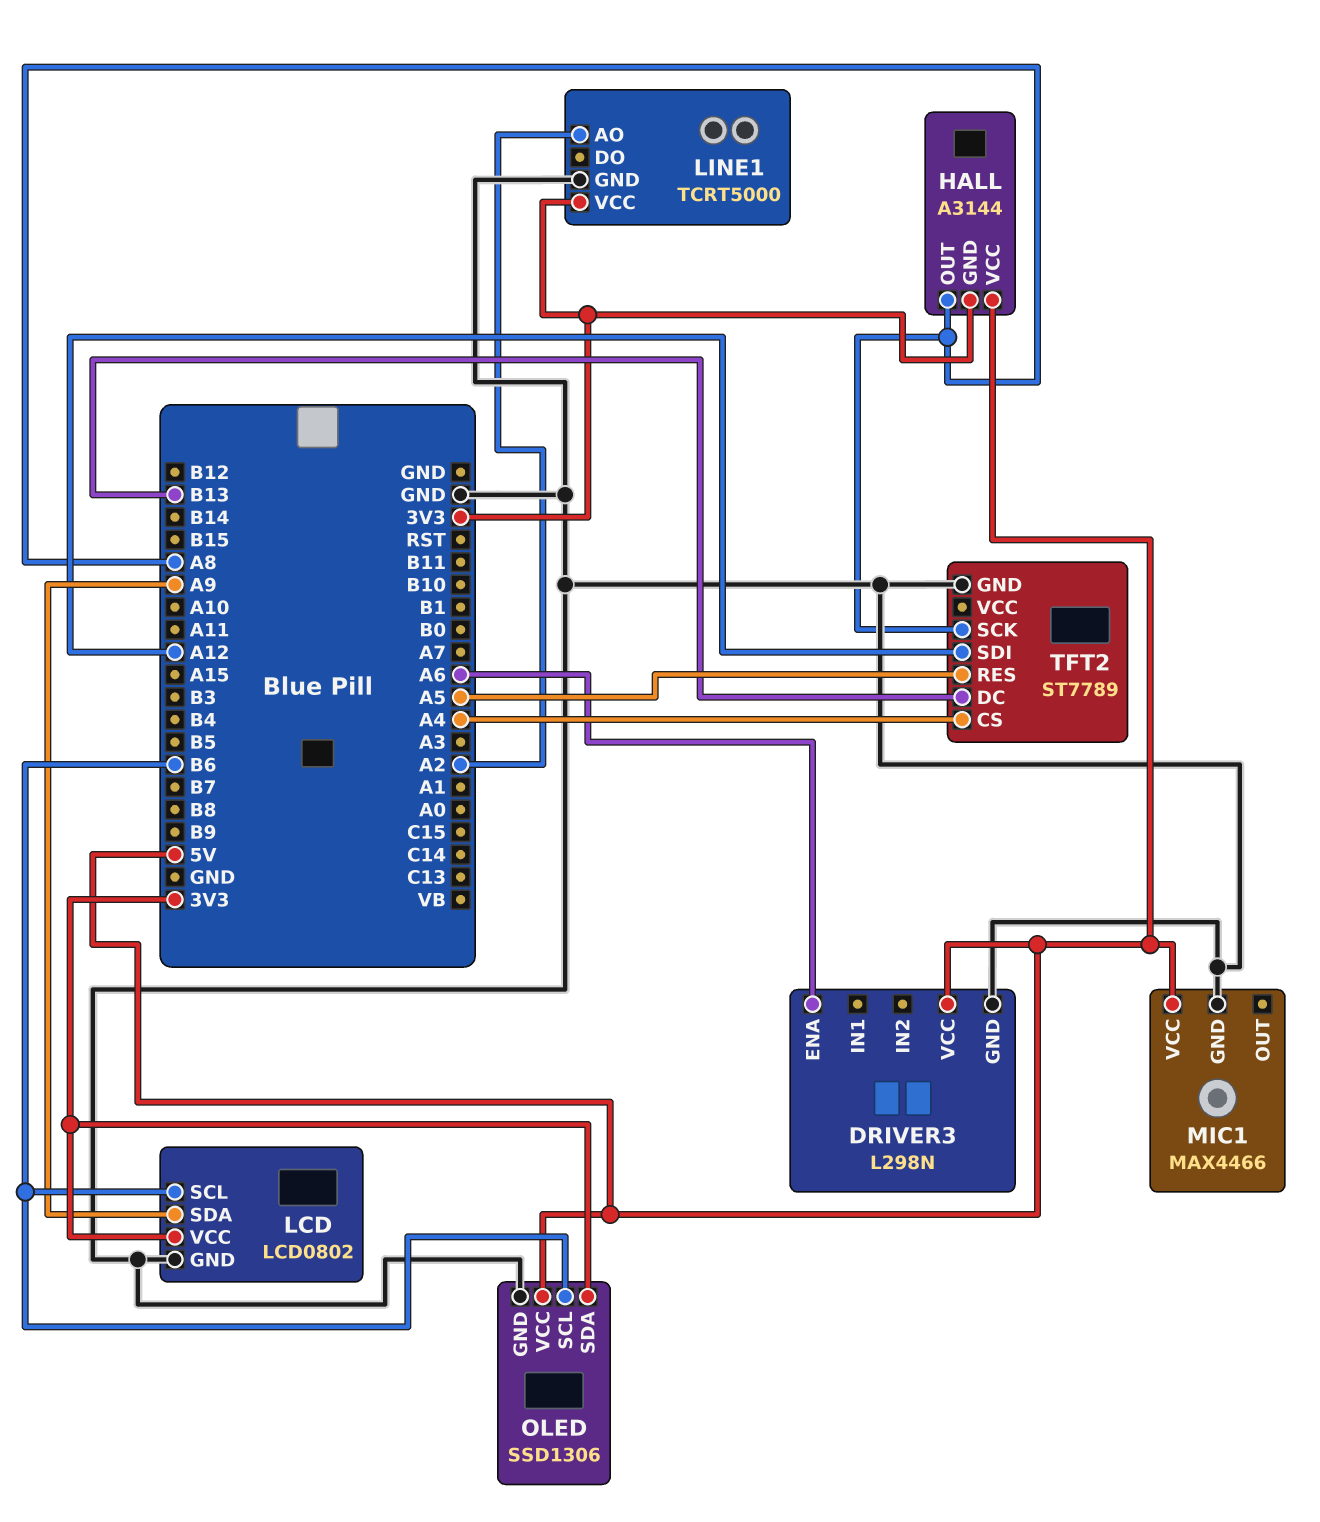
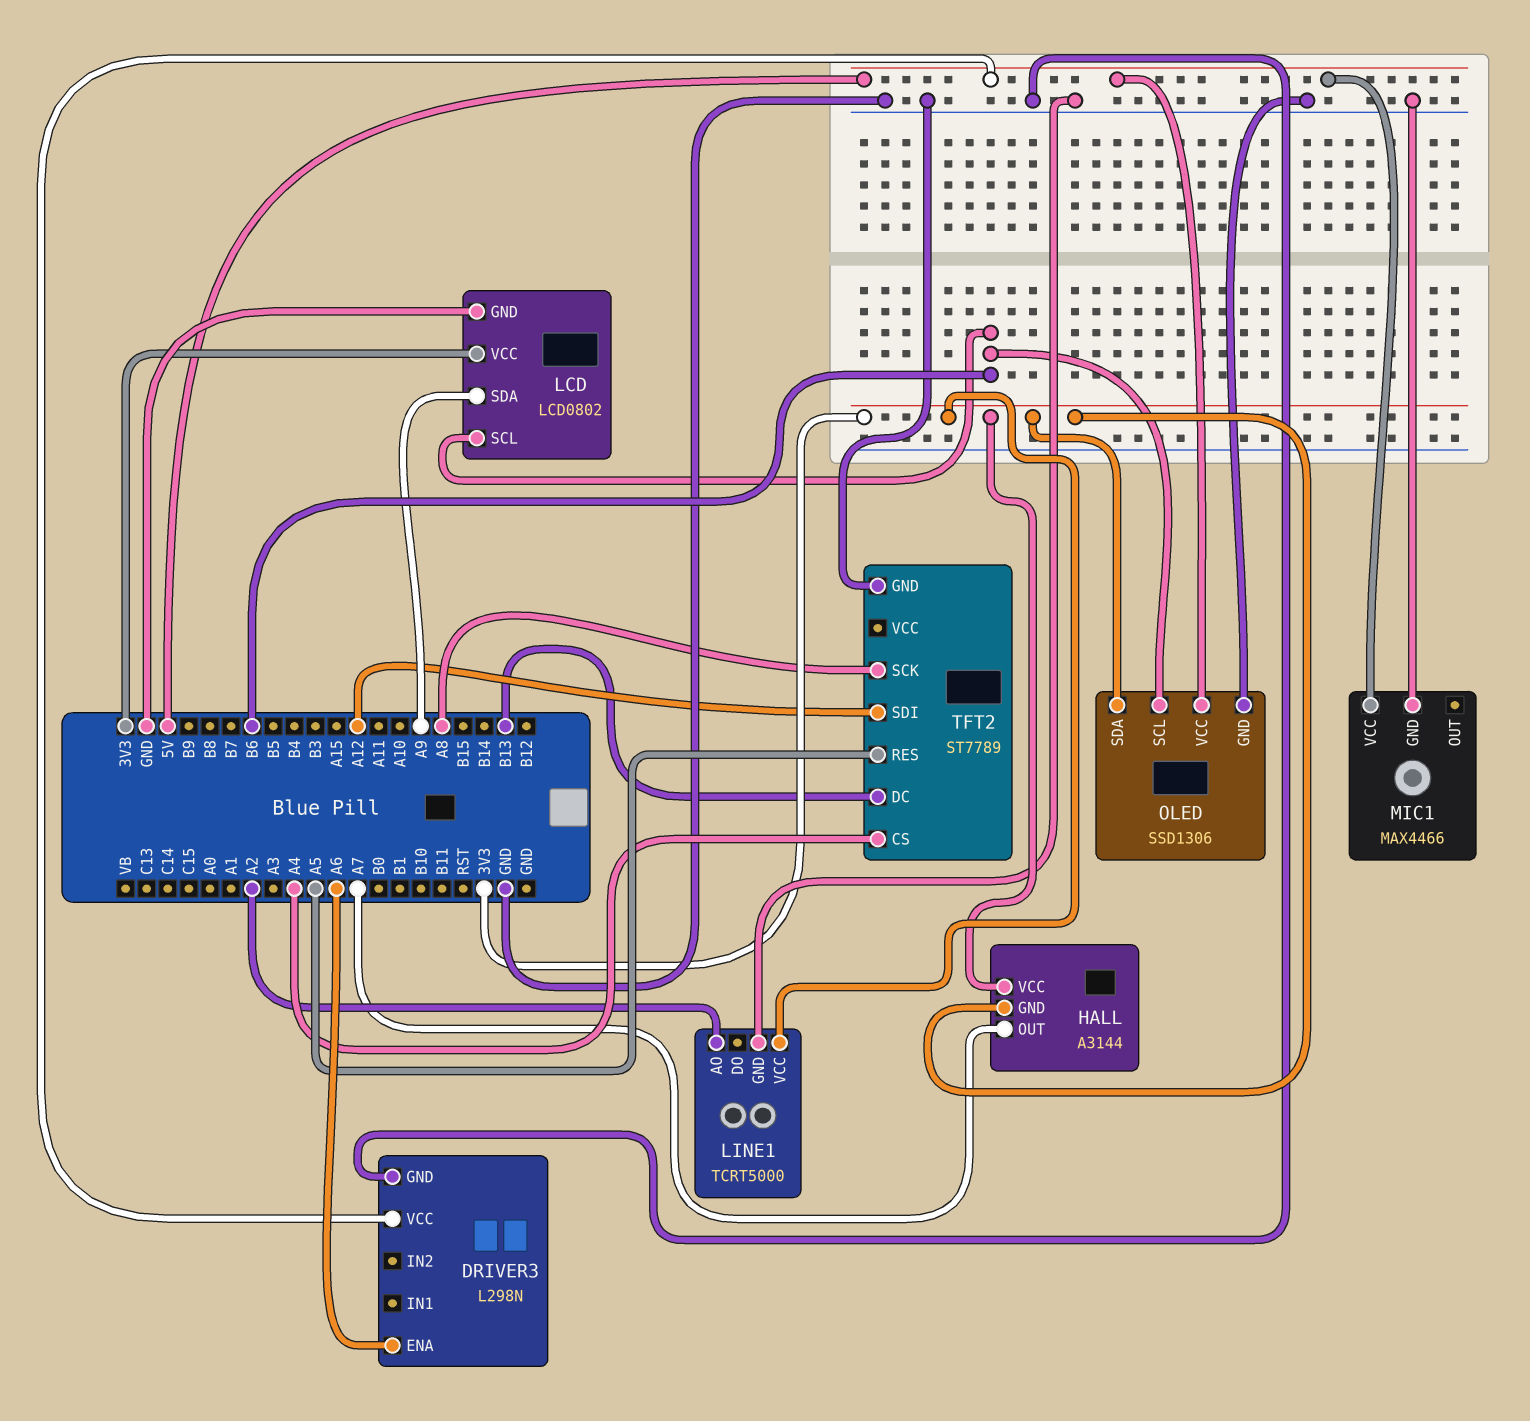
HALL pin OUT: A8 -> A7
HALL pin VCC: 5V -> 3V3

